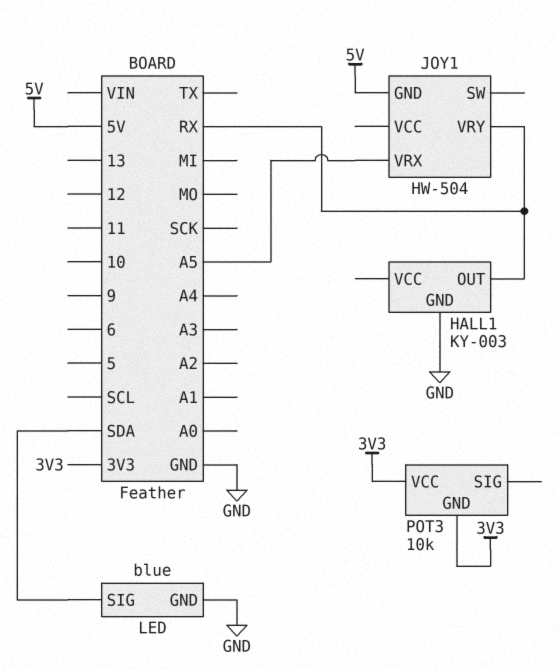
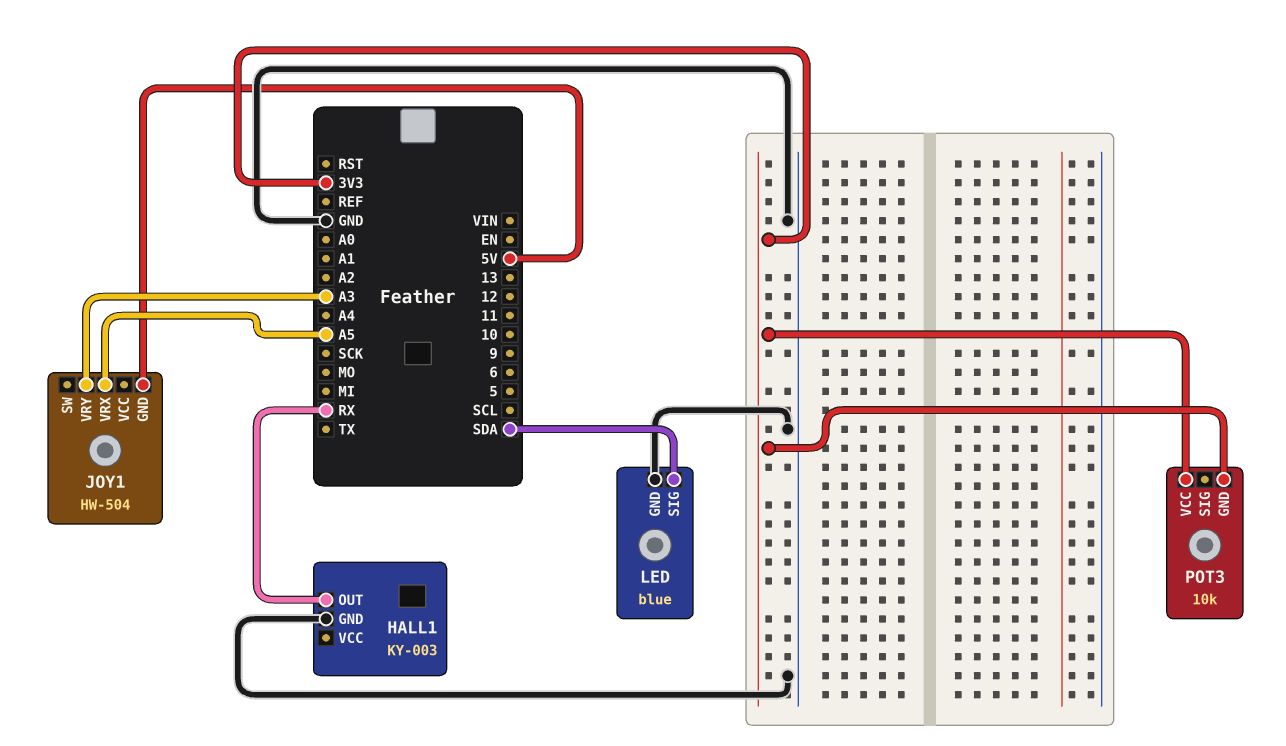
JOY1 pin VRY: RX -> A3

